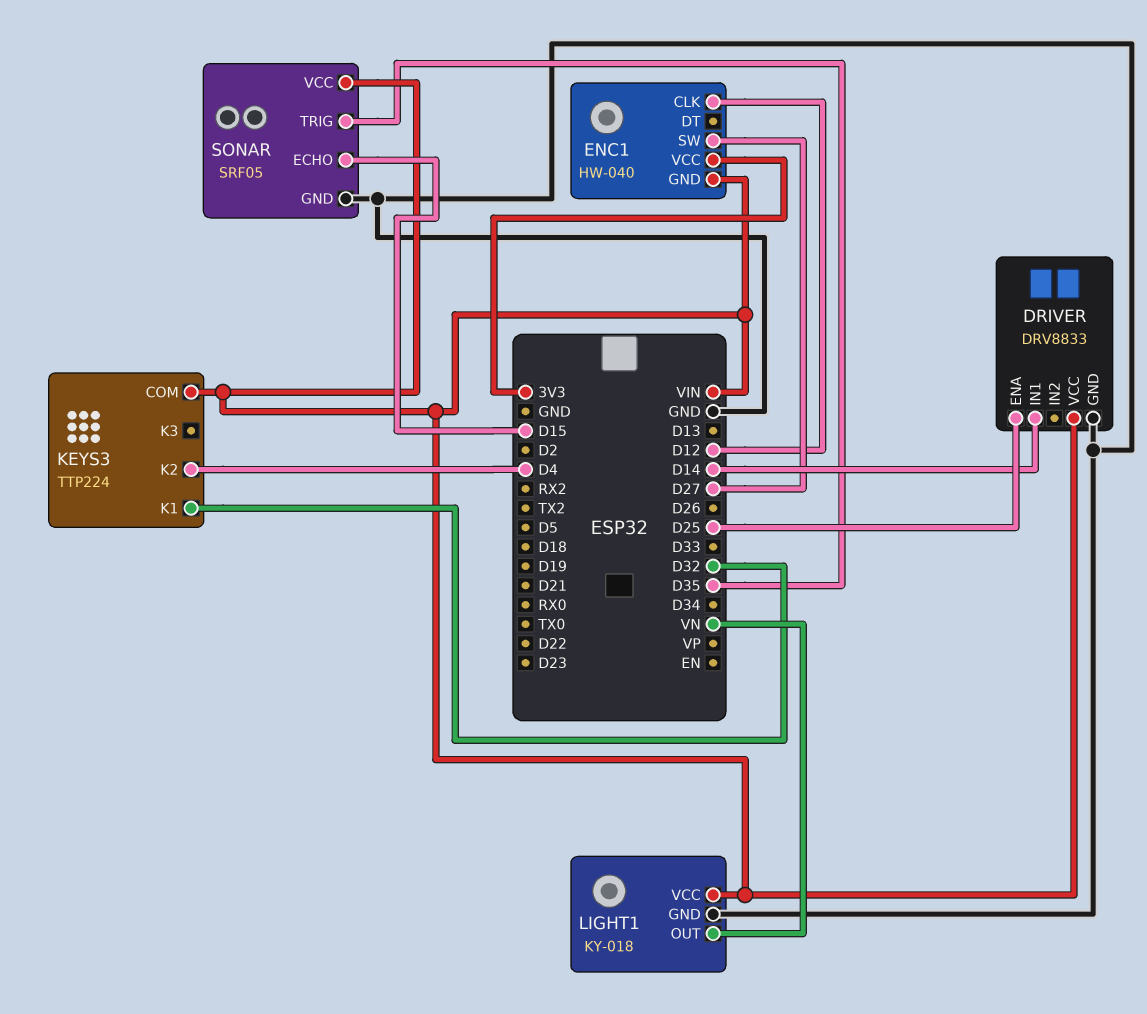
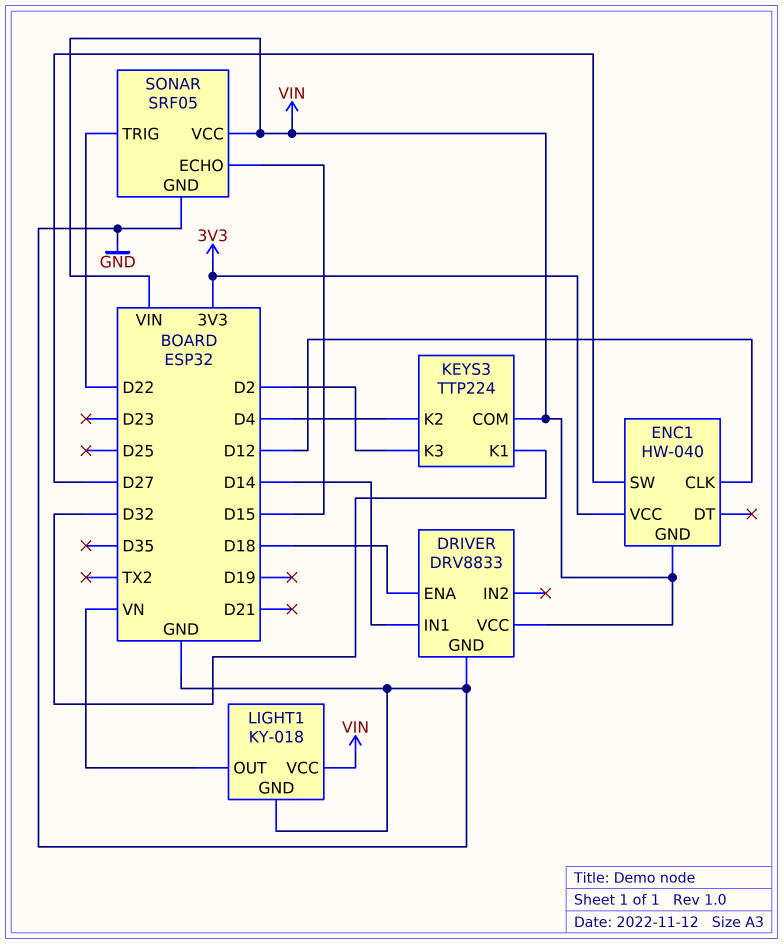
DRIVER pin ENA: D25 -> D18
KEYS3 pin K3: none -> D2
SONAR pin TRIG: D35 -> D22

